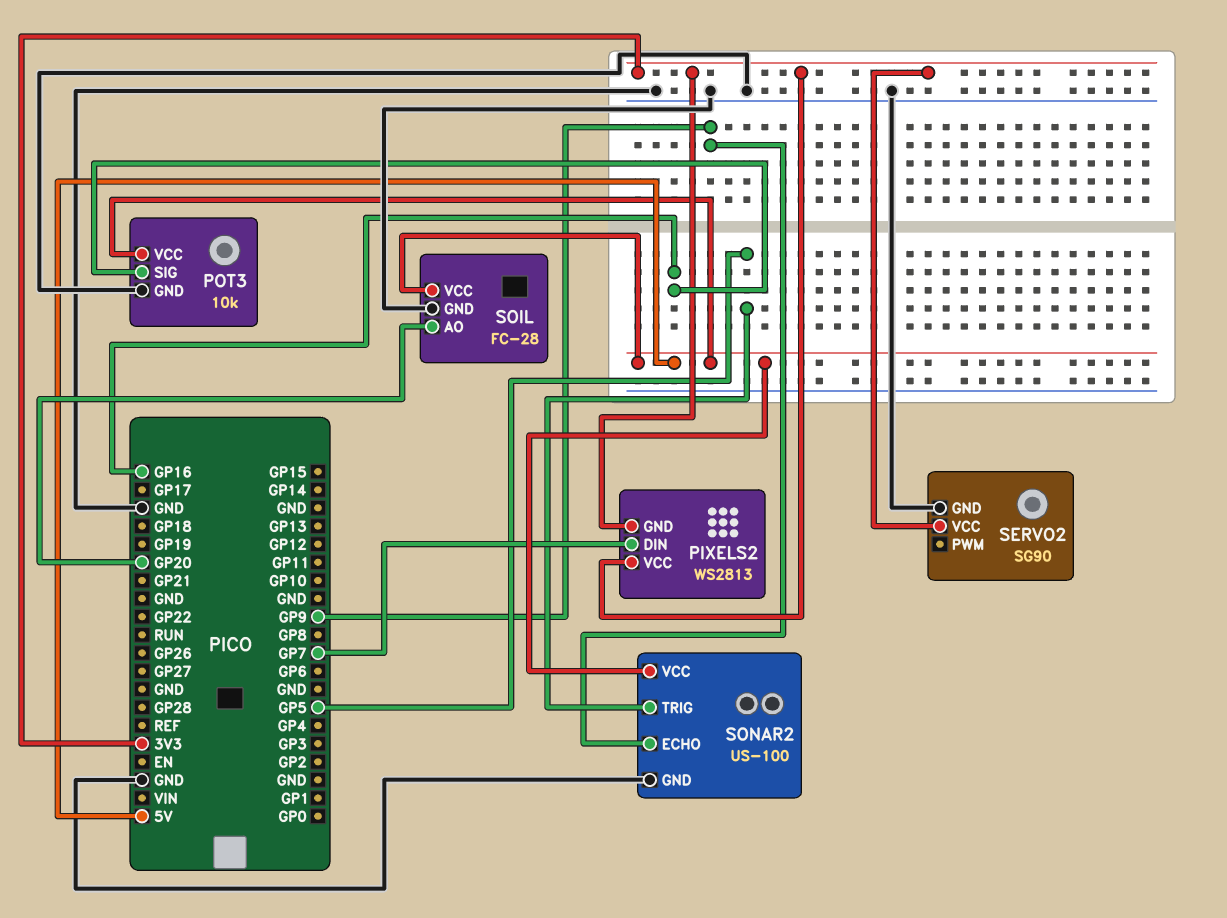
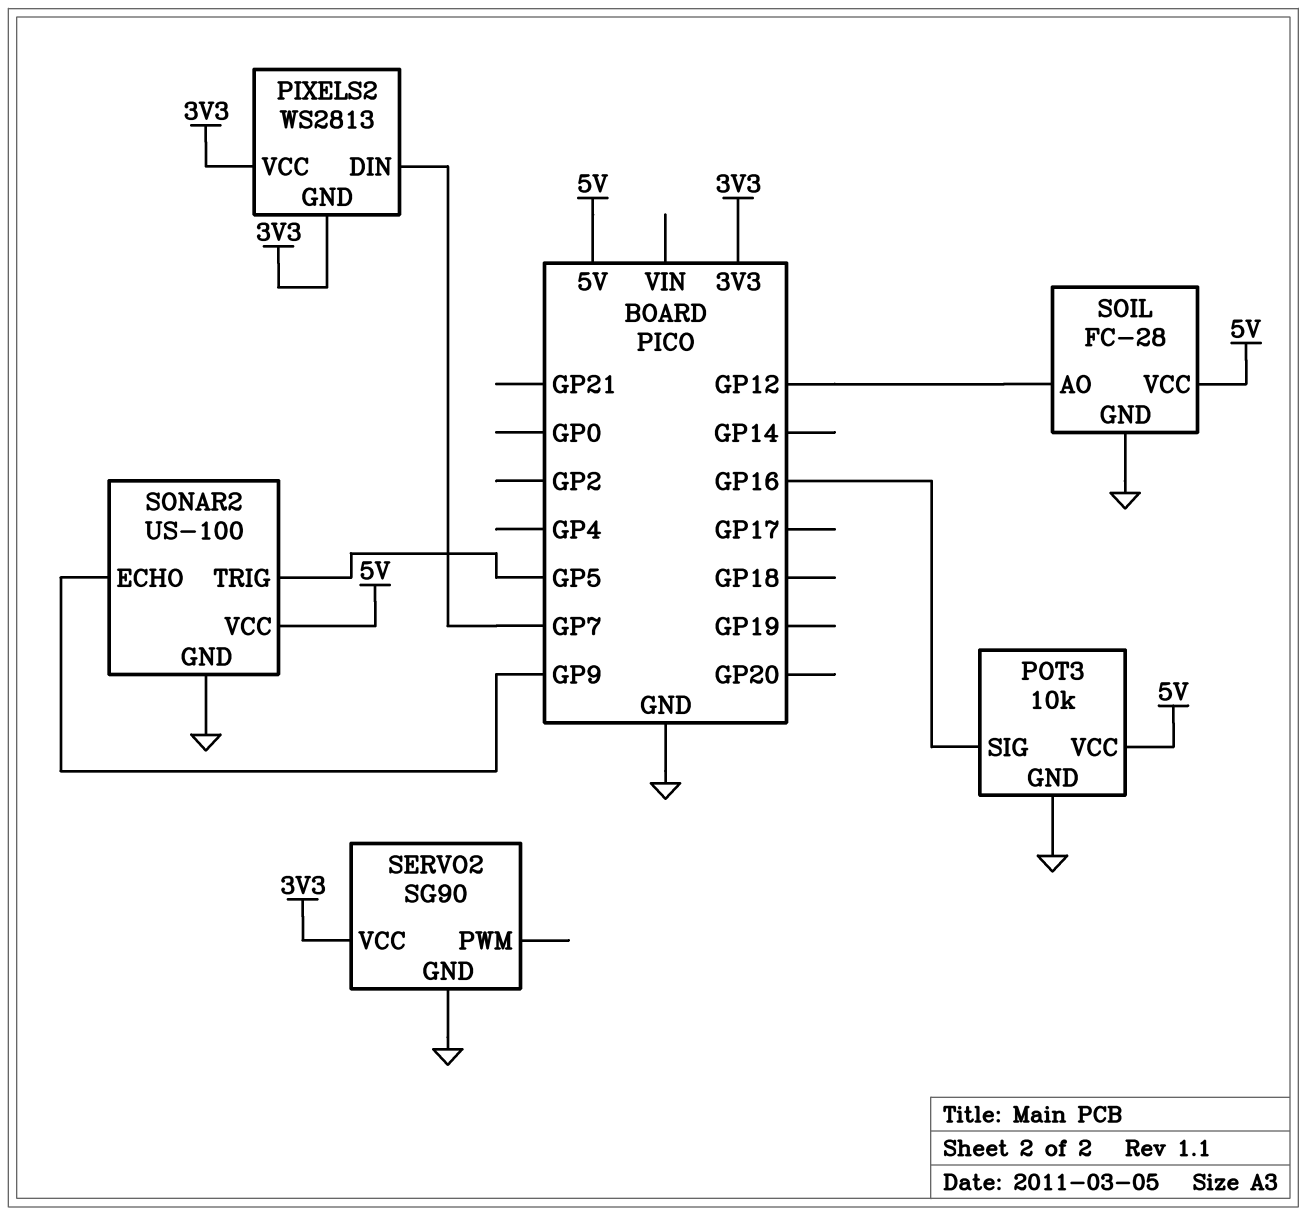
SOIL pin AO: GP20 -> GP12

